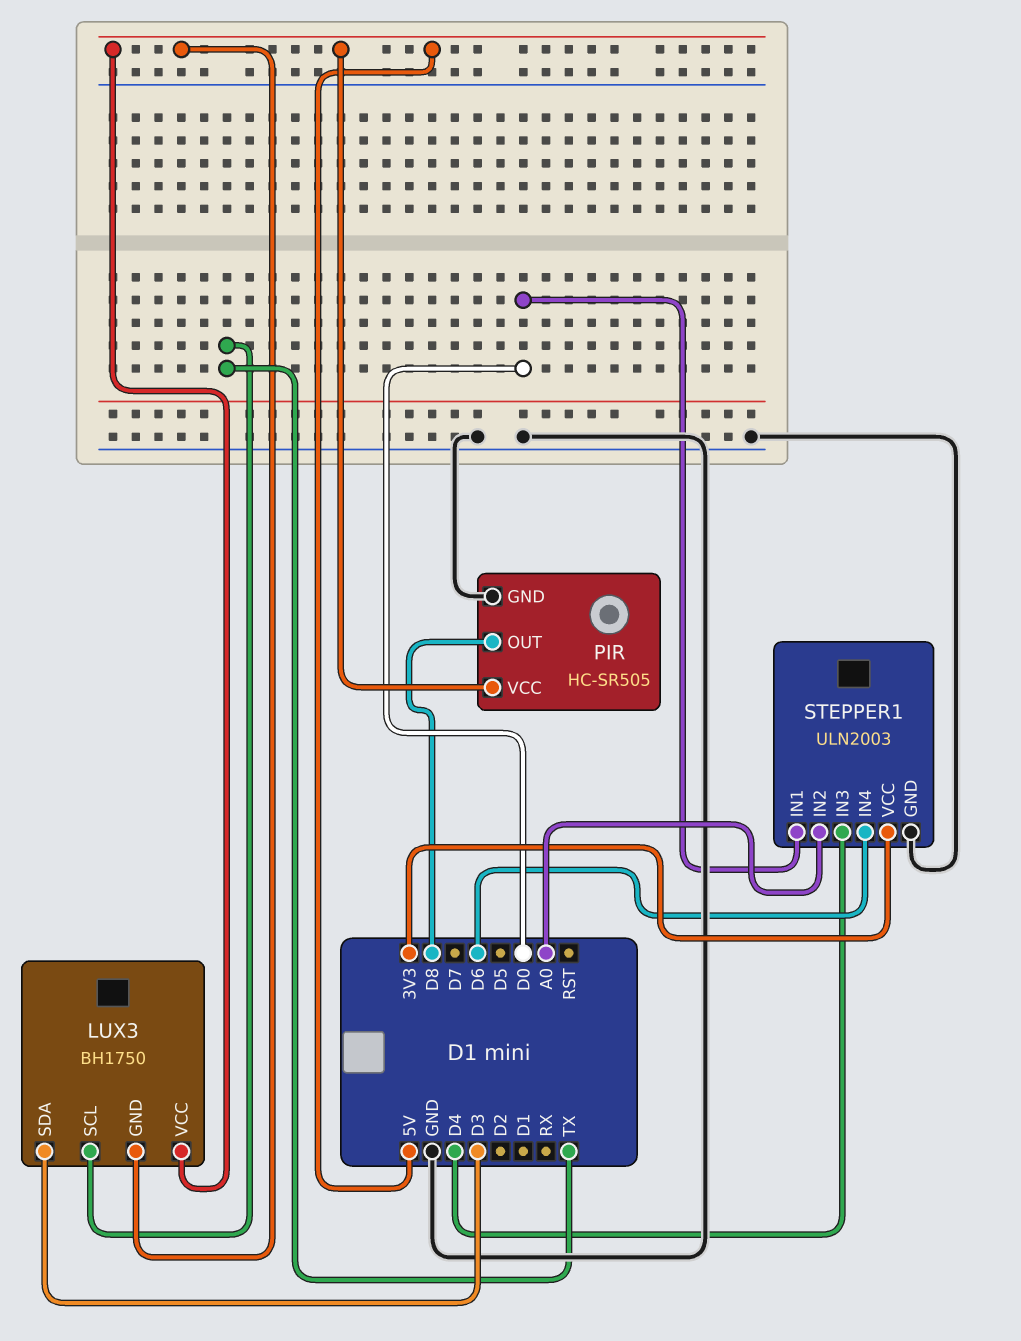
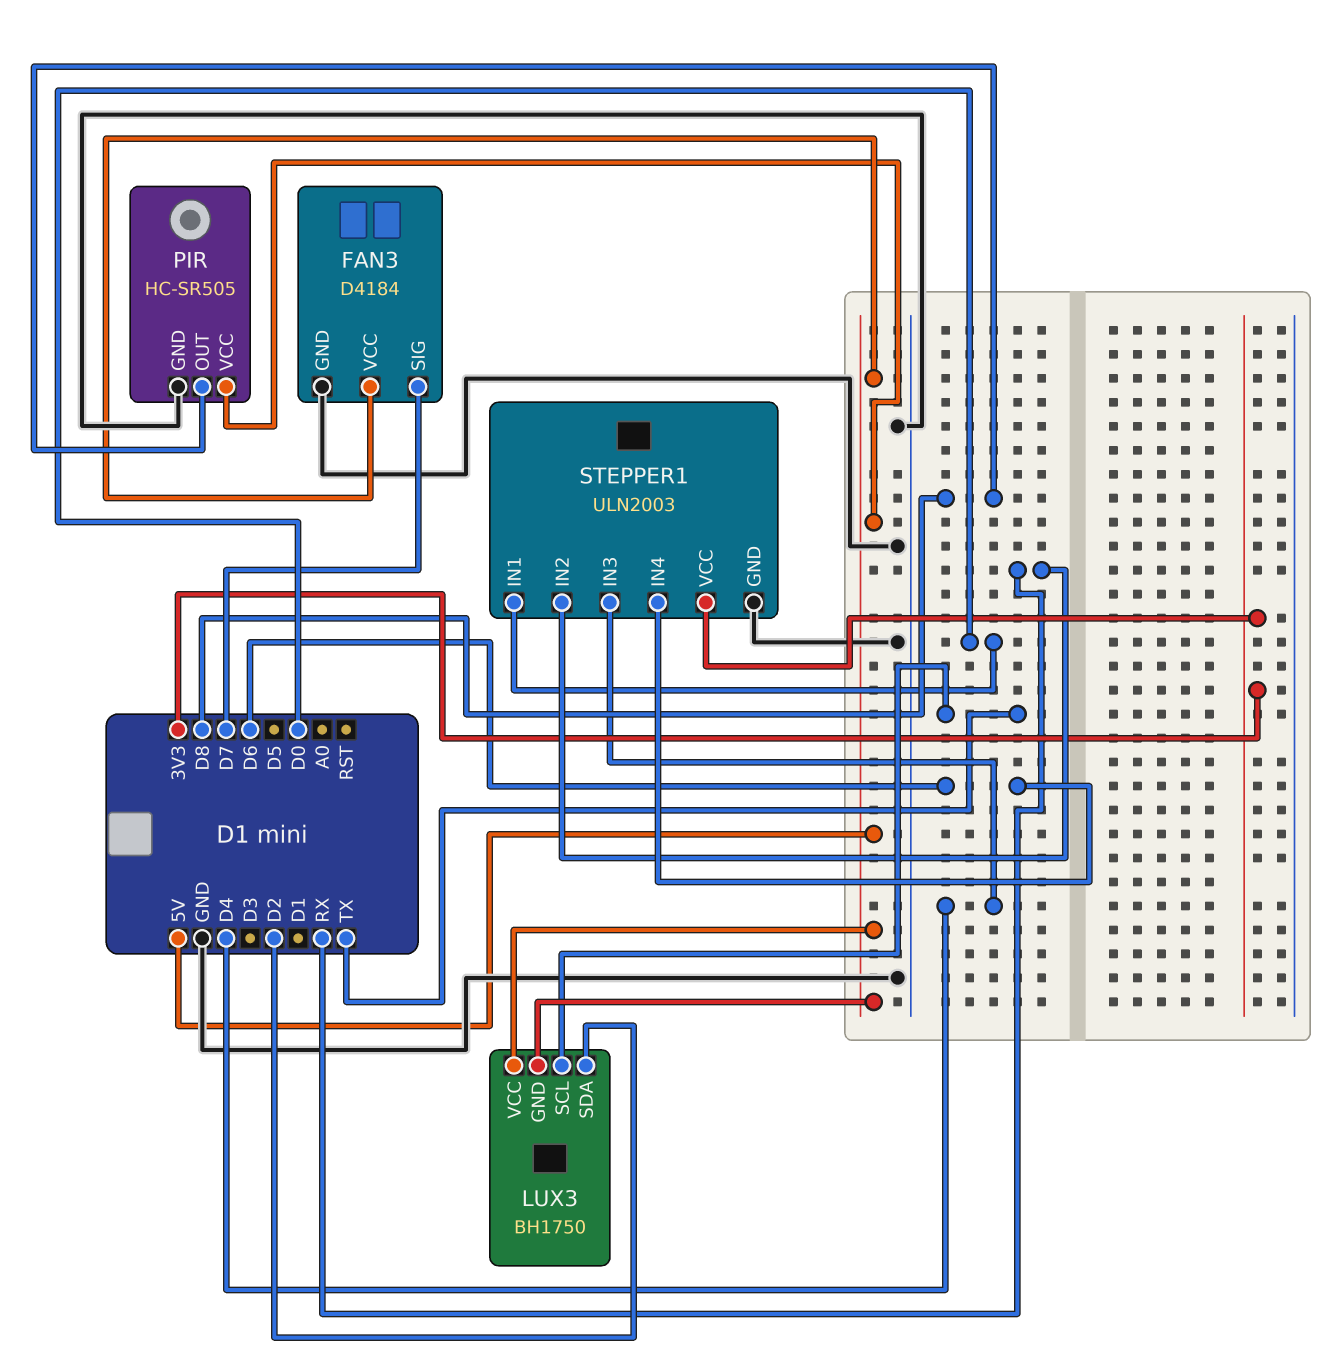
FAN3: none -> D4184
FAN3 pin GND: none -> GND
FAN3 pin SIG: none -> D7
FAN3 pin VCC: none -> 5V
LUX3 pin SDA: D3 -> D2
STEPPER1 pin IN2: A0 -> RX

